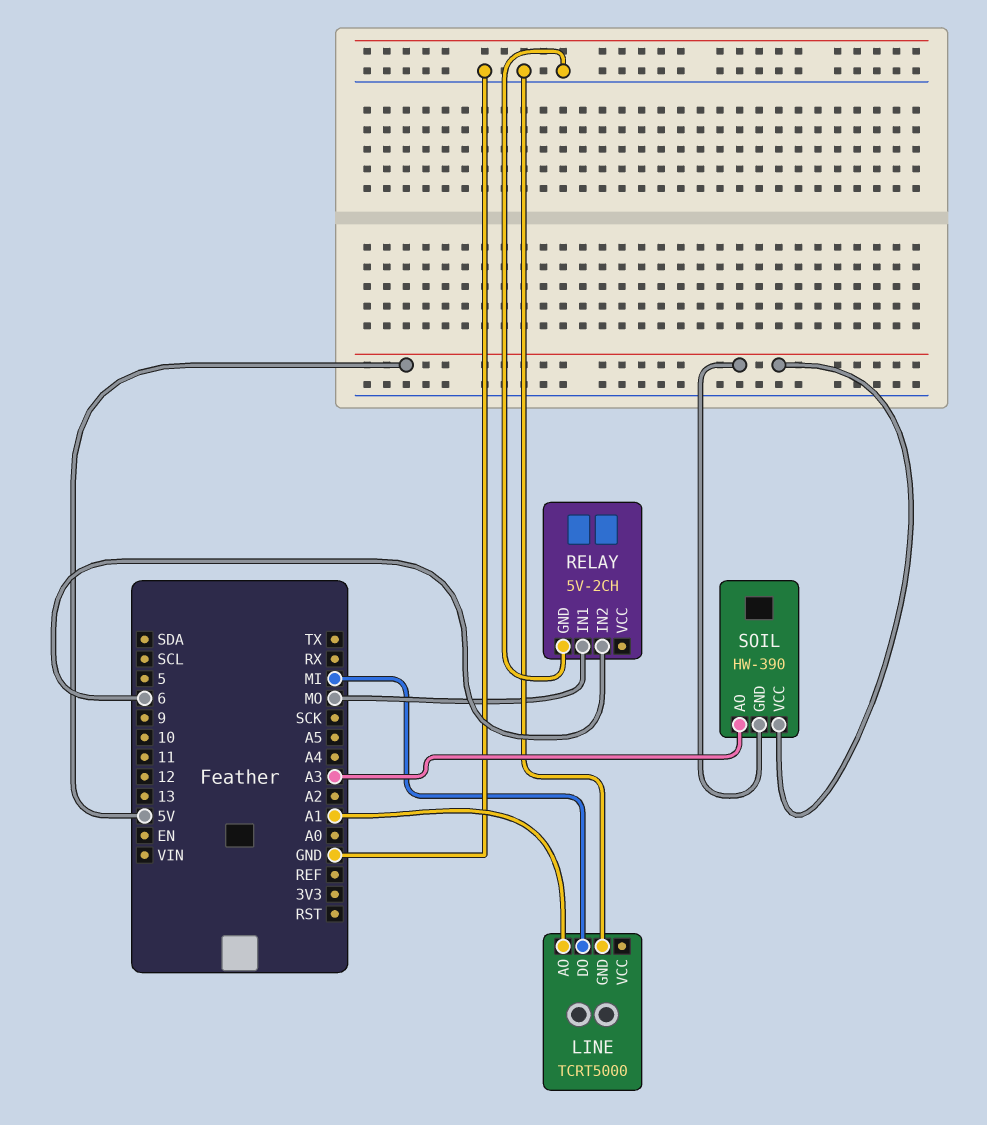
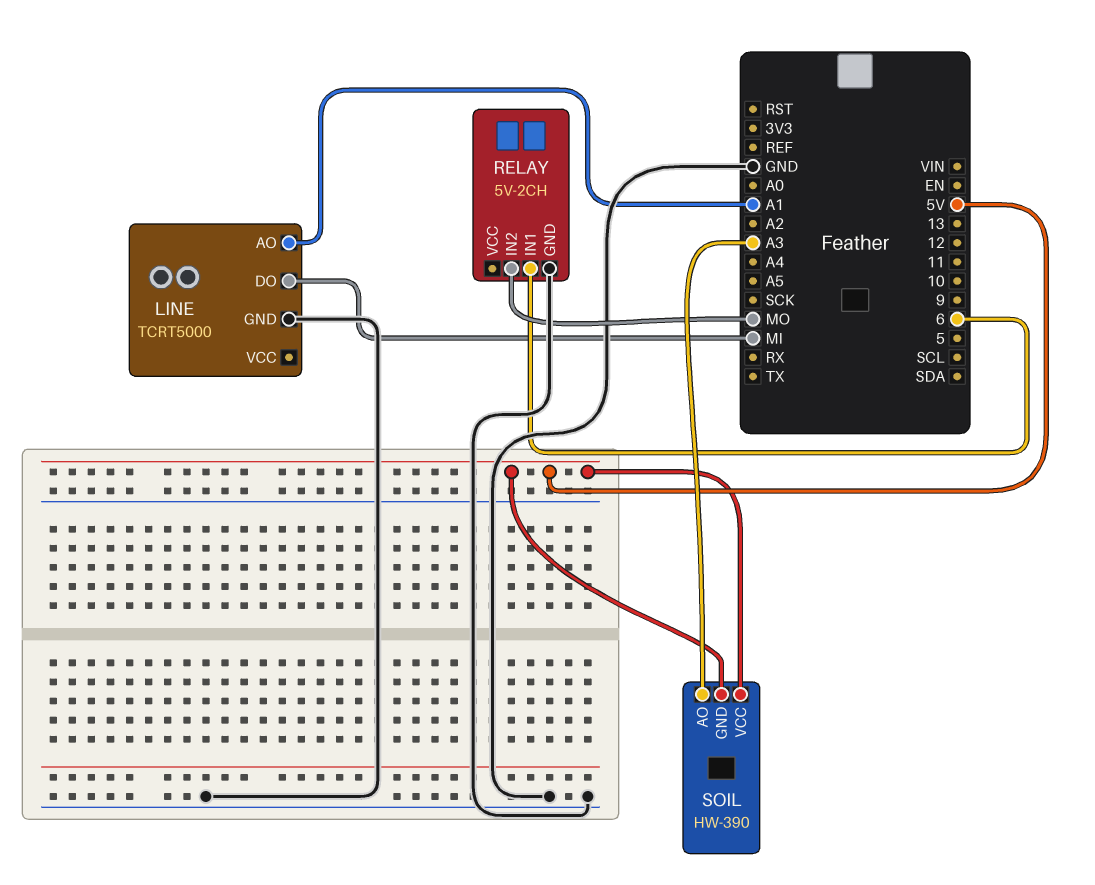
RELAY pin IN1: MO -> 6
RELAY pin IN2: 6 -> MO

